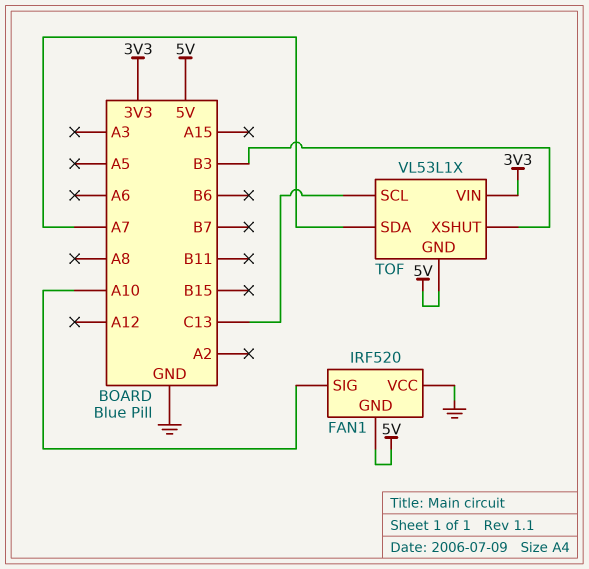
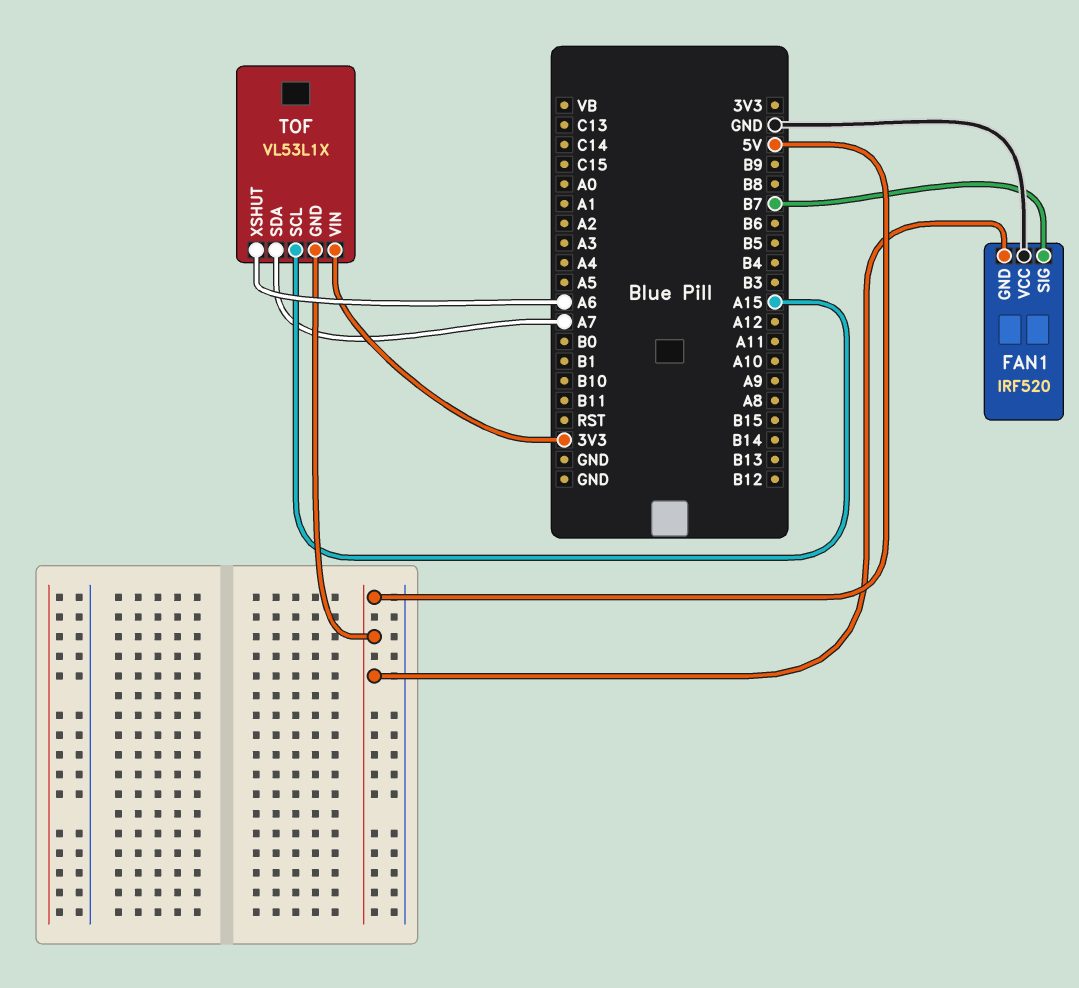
FAN1 pin SIG: A10 -> B7
TOF pin SCL: C13 -> A15
TOF pin XSHUT: B3 -> A6

